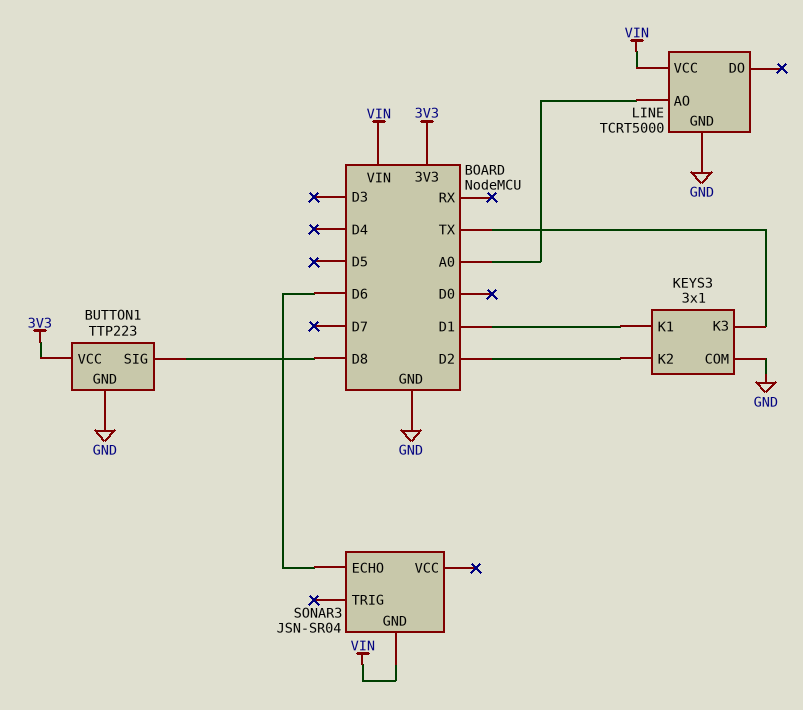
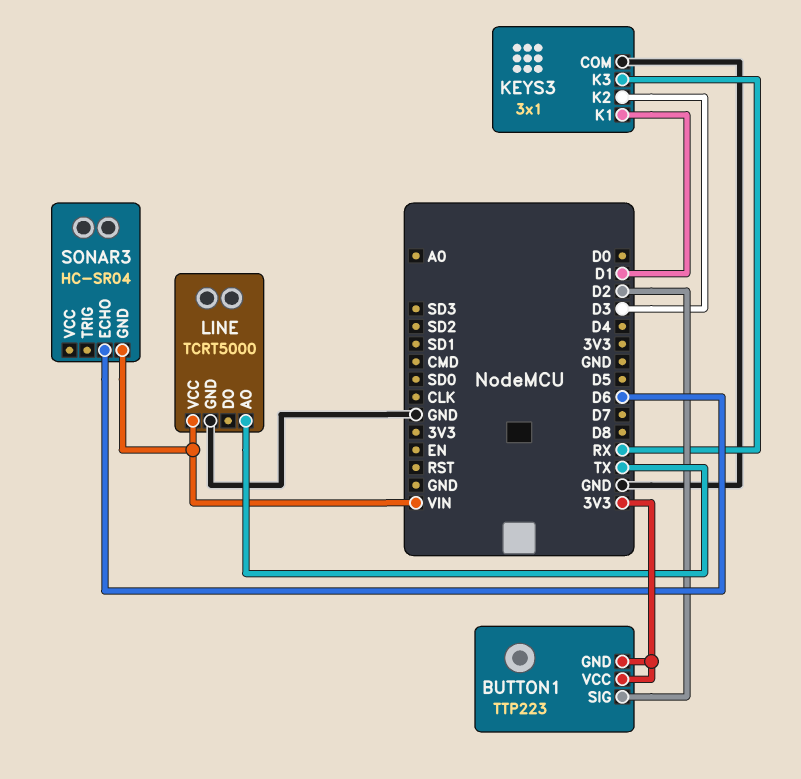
BUTTON1 pin GND: GND -> 3V3
BUTTON1 pin SIG: D8 -> D2
KEYS3 pin K2: D2 -> D3
KEYS3 pin K3: TX -> RX
LINE pin AO: A0 -> TX
SONAR3: JSN-SR04 -> HC-SR04

